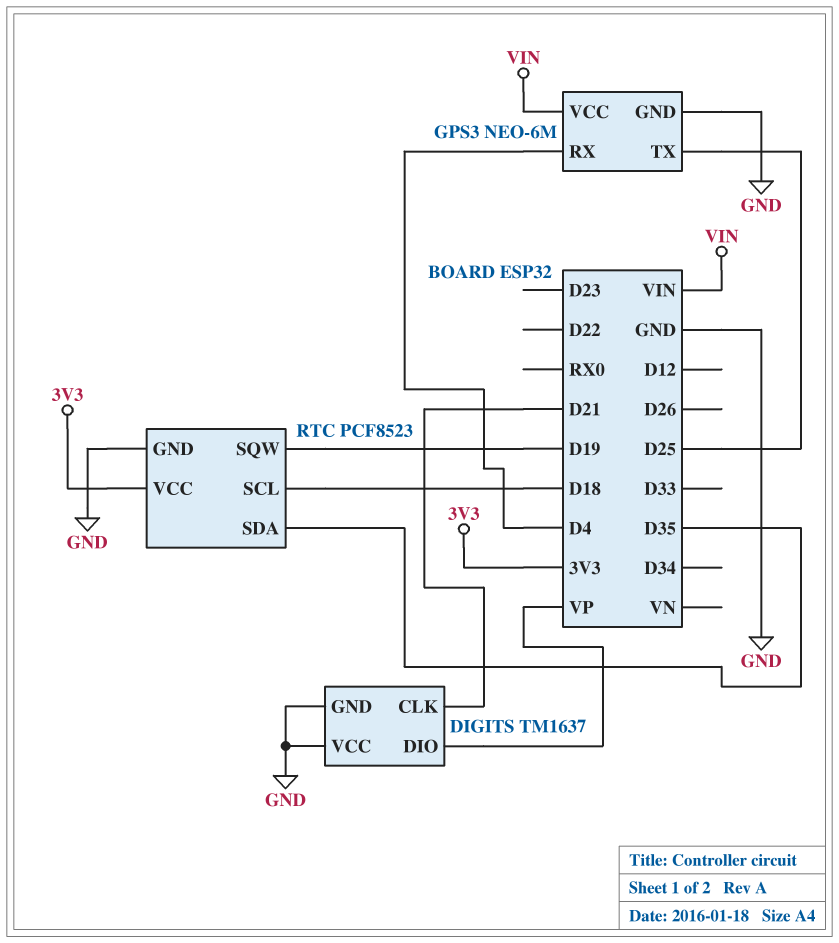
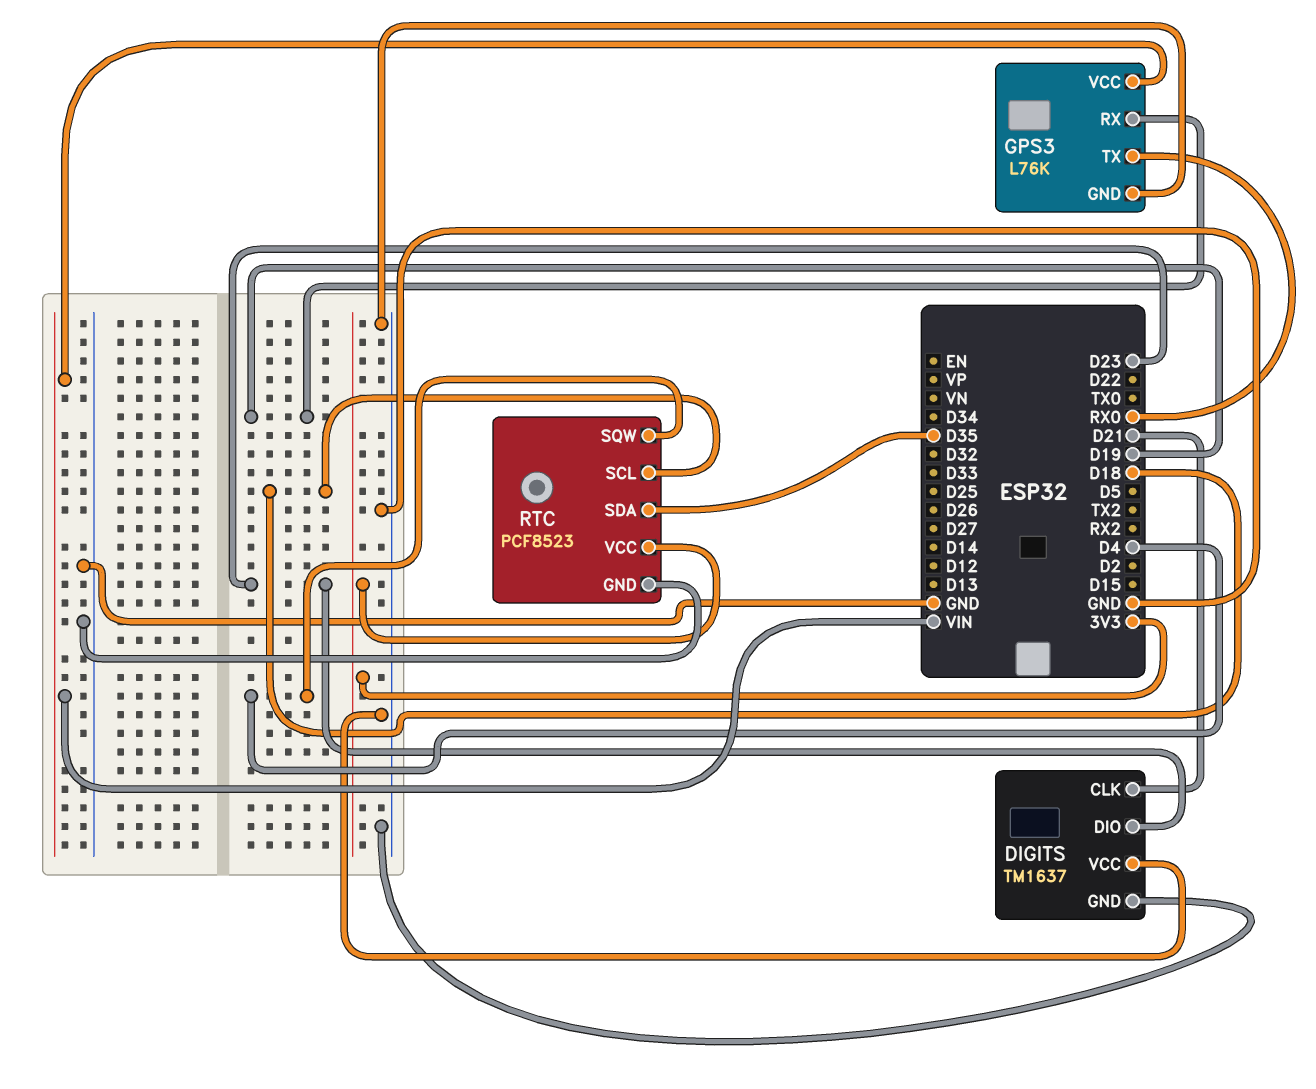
DIGITS pin DIO: VP -> D23
GPS3: NEO-6M -> L76K
GPS3 pin RX: D4 -> D19
GPS3 pin TX: D25 -> RX0
RTC pin SQW: D19 -> D4

